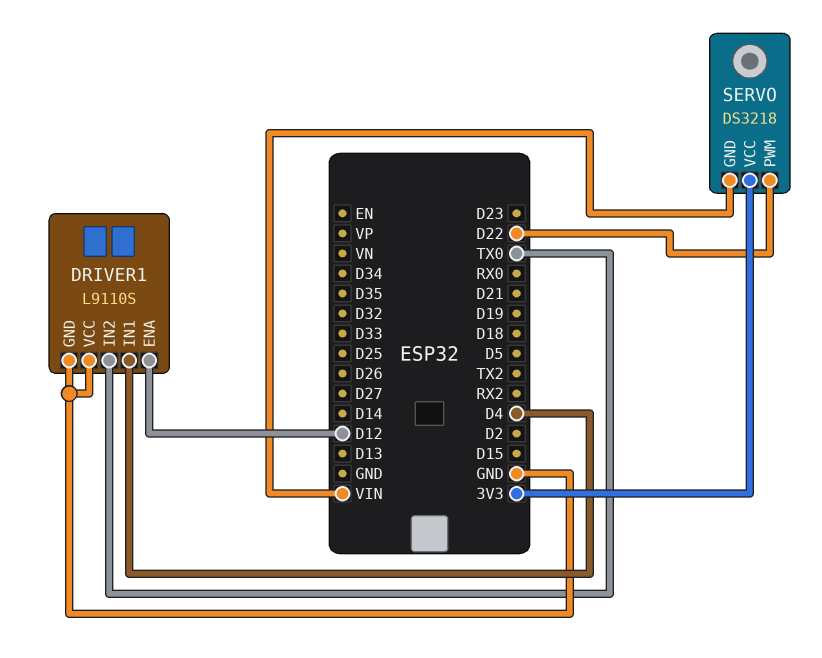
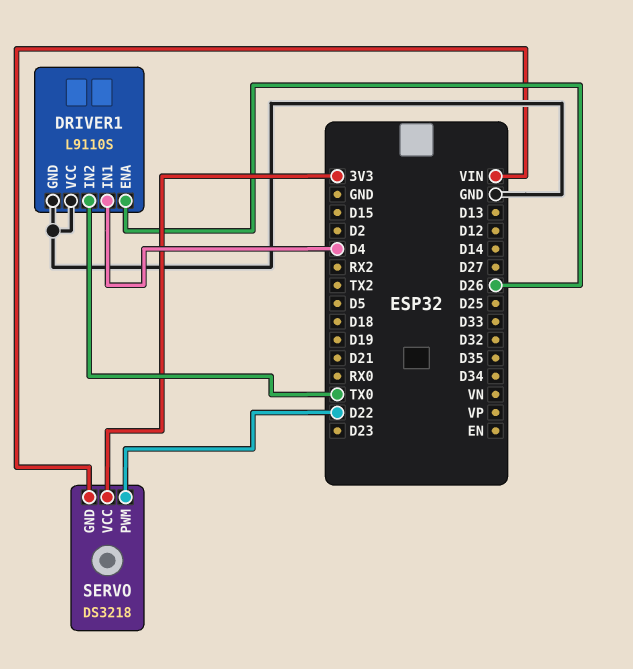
DRIVER1 pin ENA: D12 -> D26

